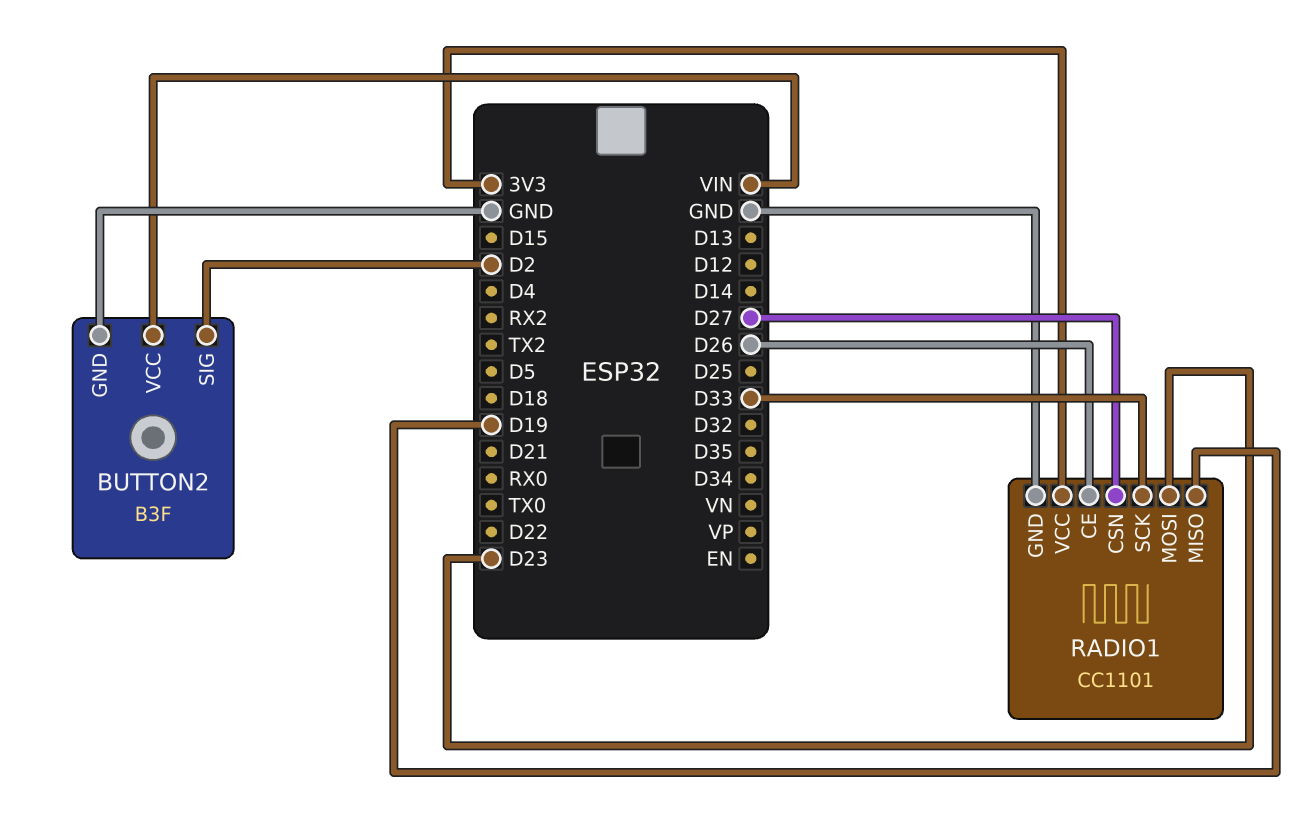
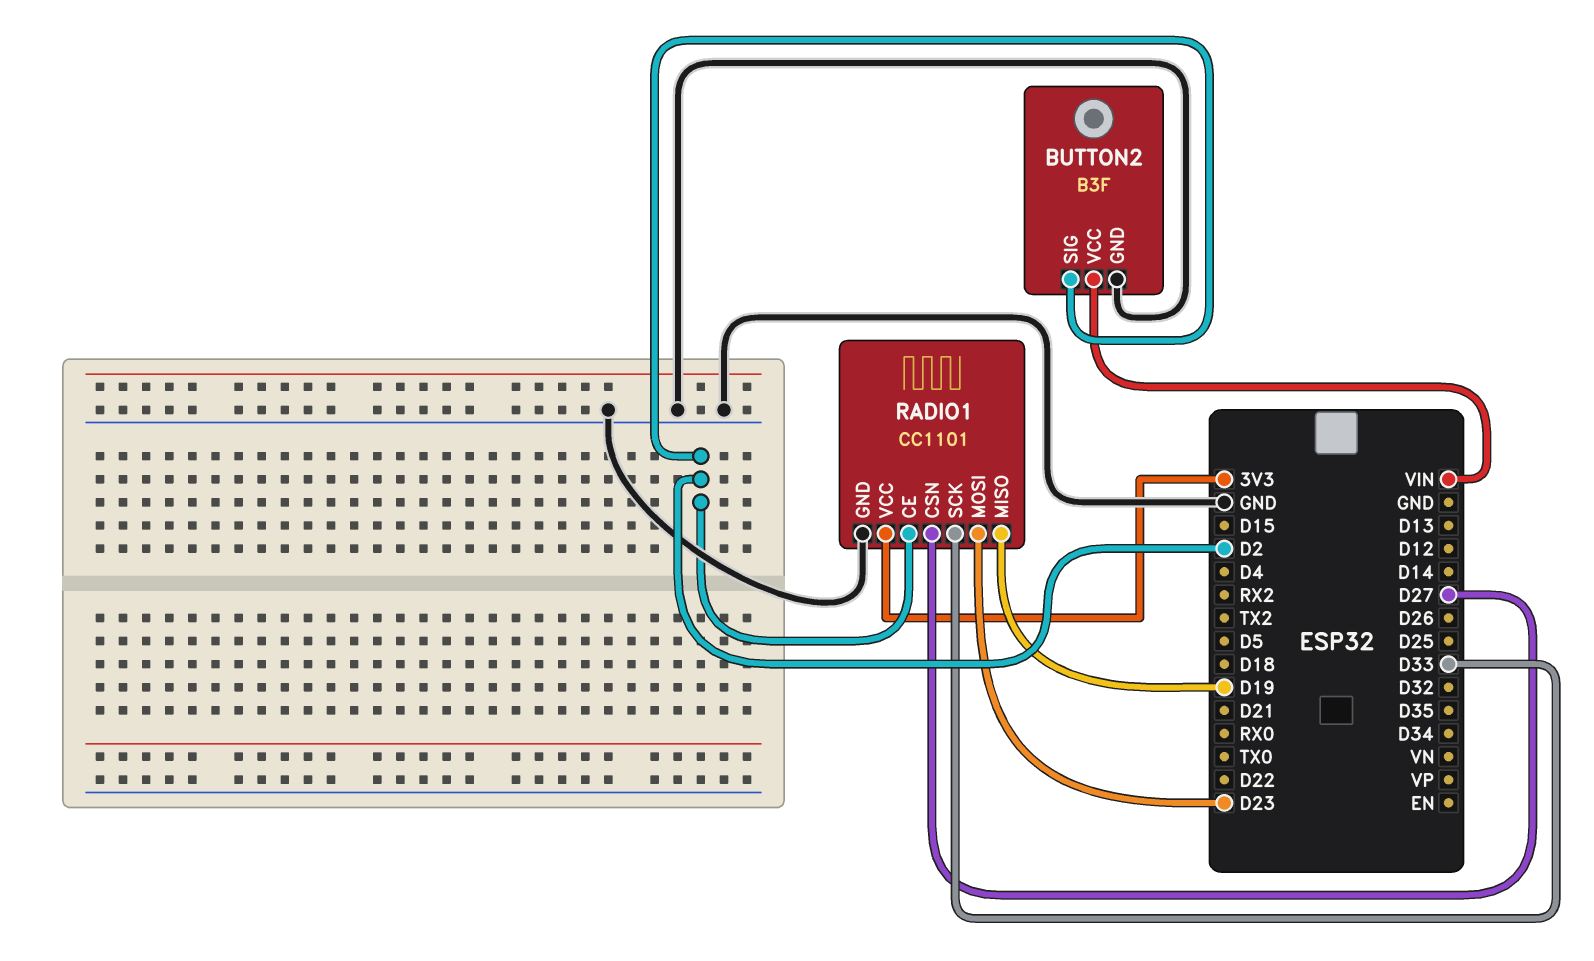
RADIO1 pin CE: D26 -> D2

